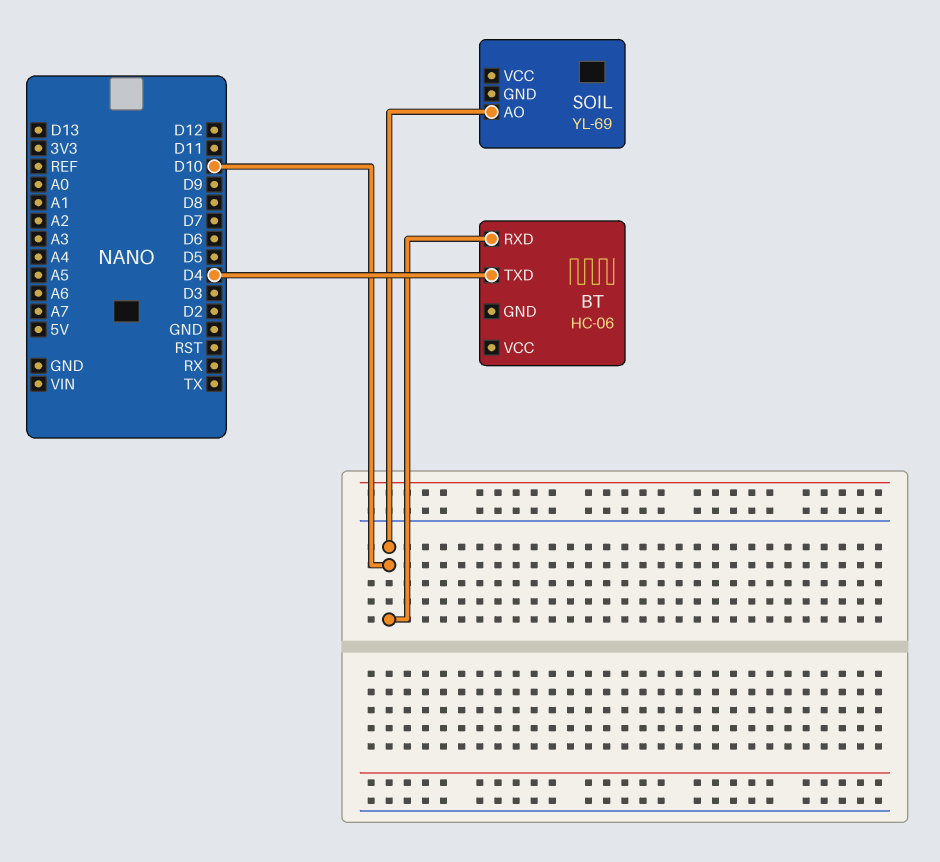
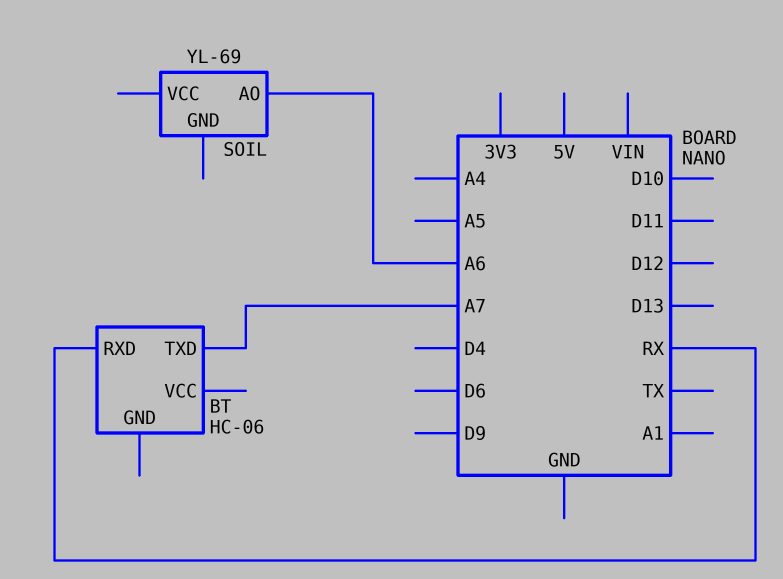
BT pin RXD: D10 -> RX
BT pin TXD: D4 -> A7
SOIL pin AO: D10 -> A6

